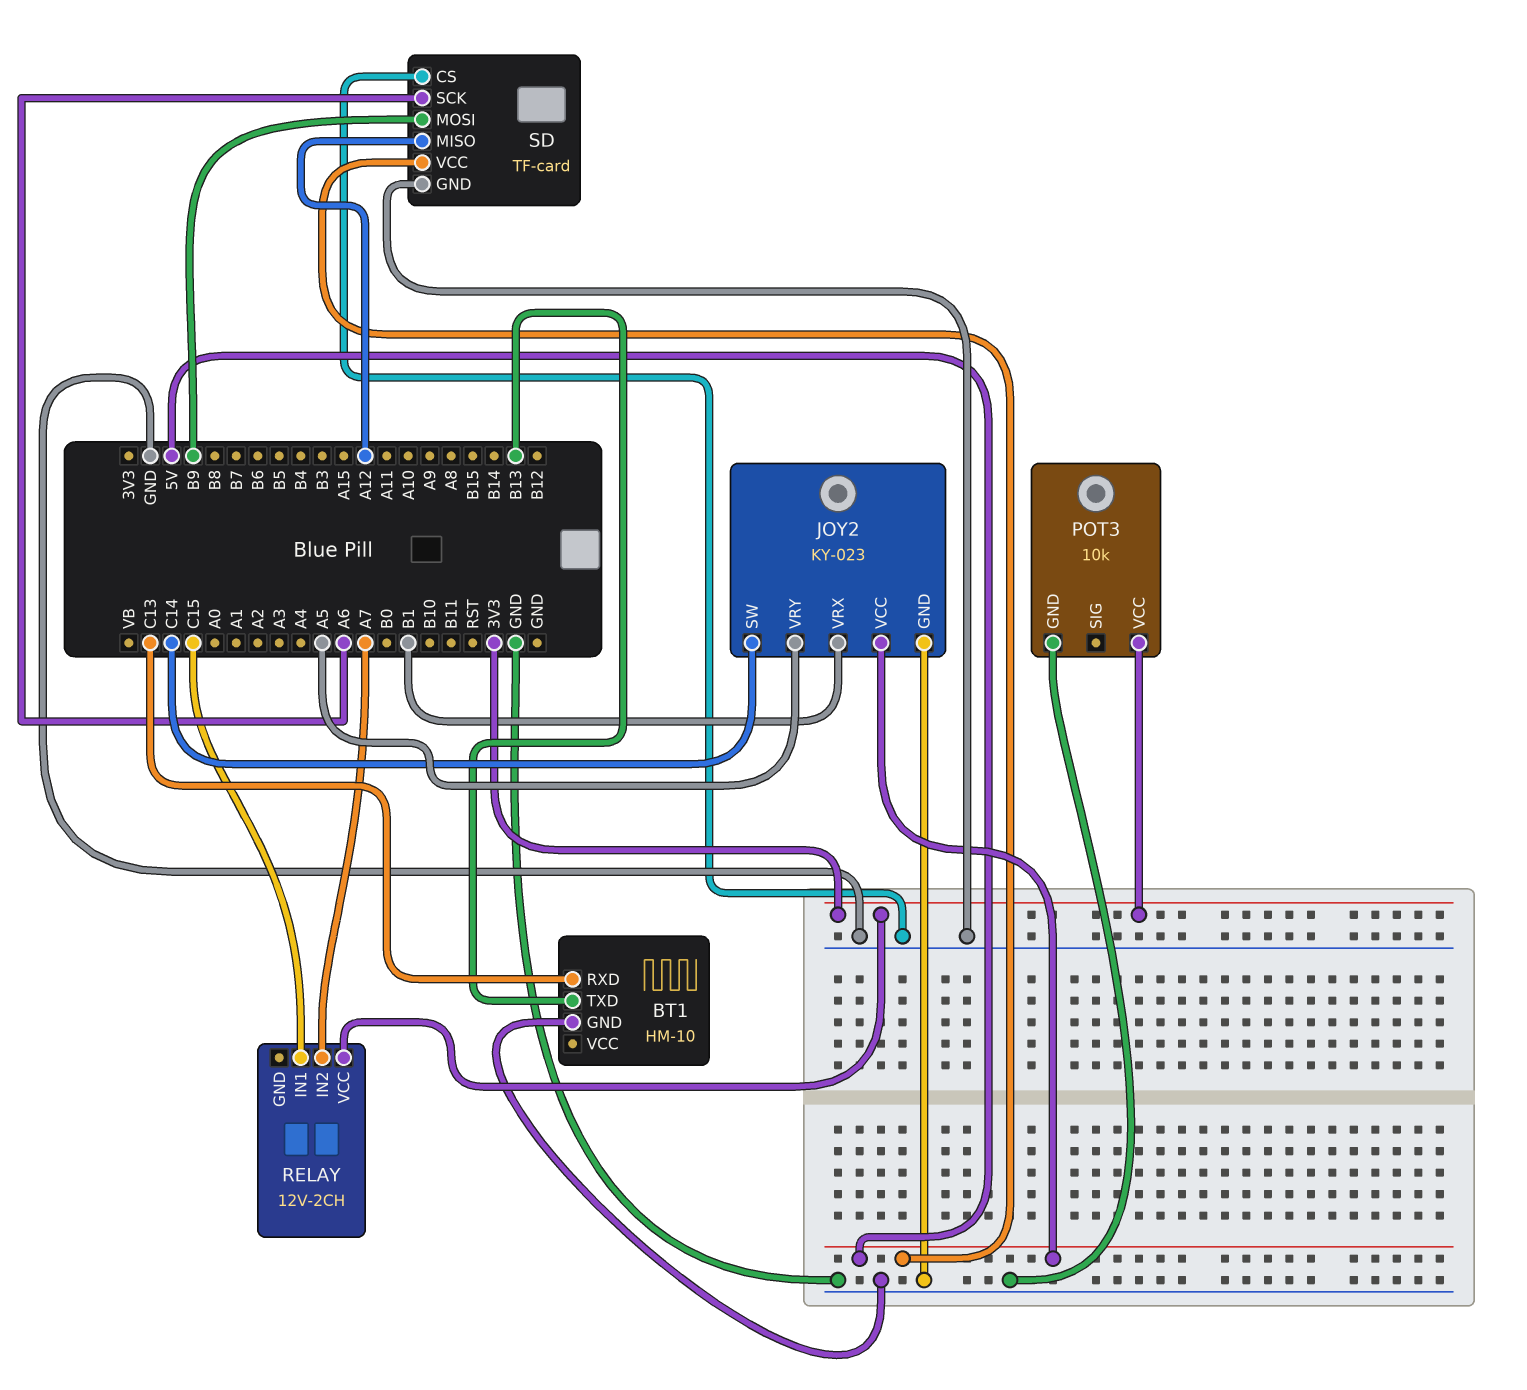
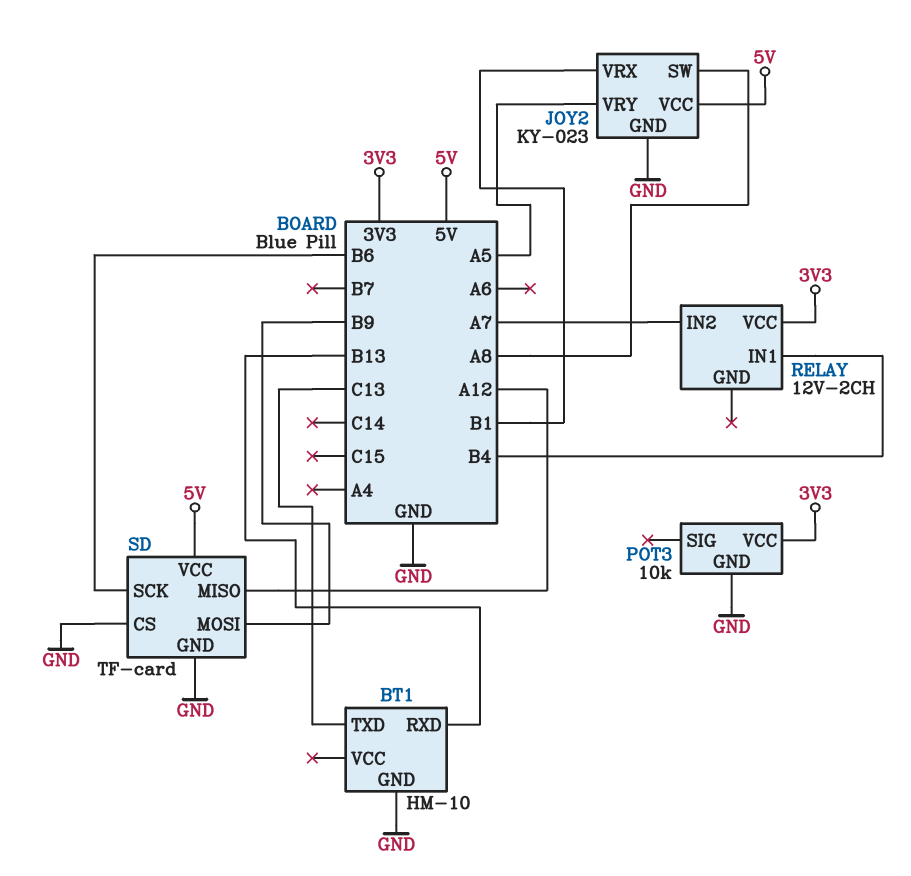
BT1 pin RXD: C13 -> B13
BT1 pin TXD: B13 -> C13
JOY2 pin SW: C14 -> A8
RELAY pin IN1: C15 -> B4
SD pin SCK: A6 -> B6

